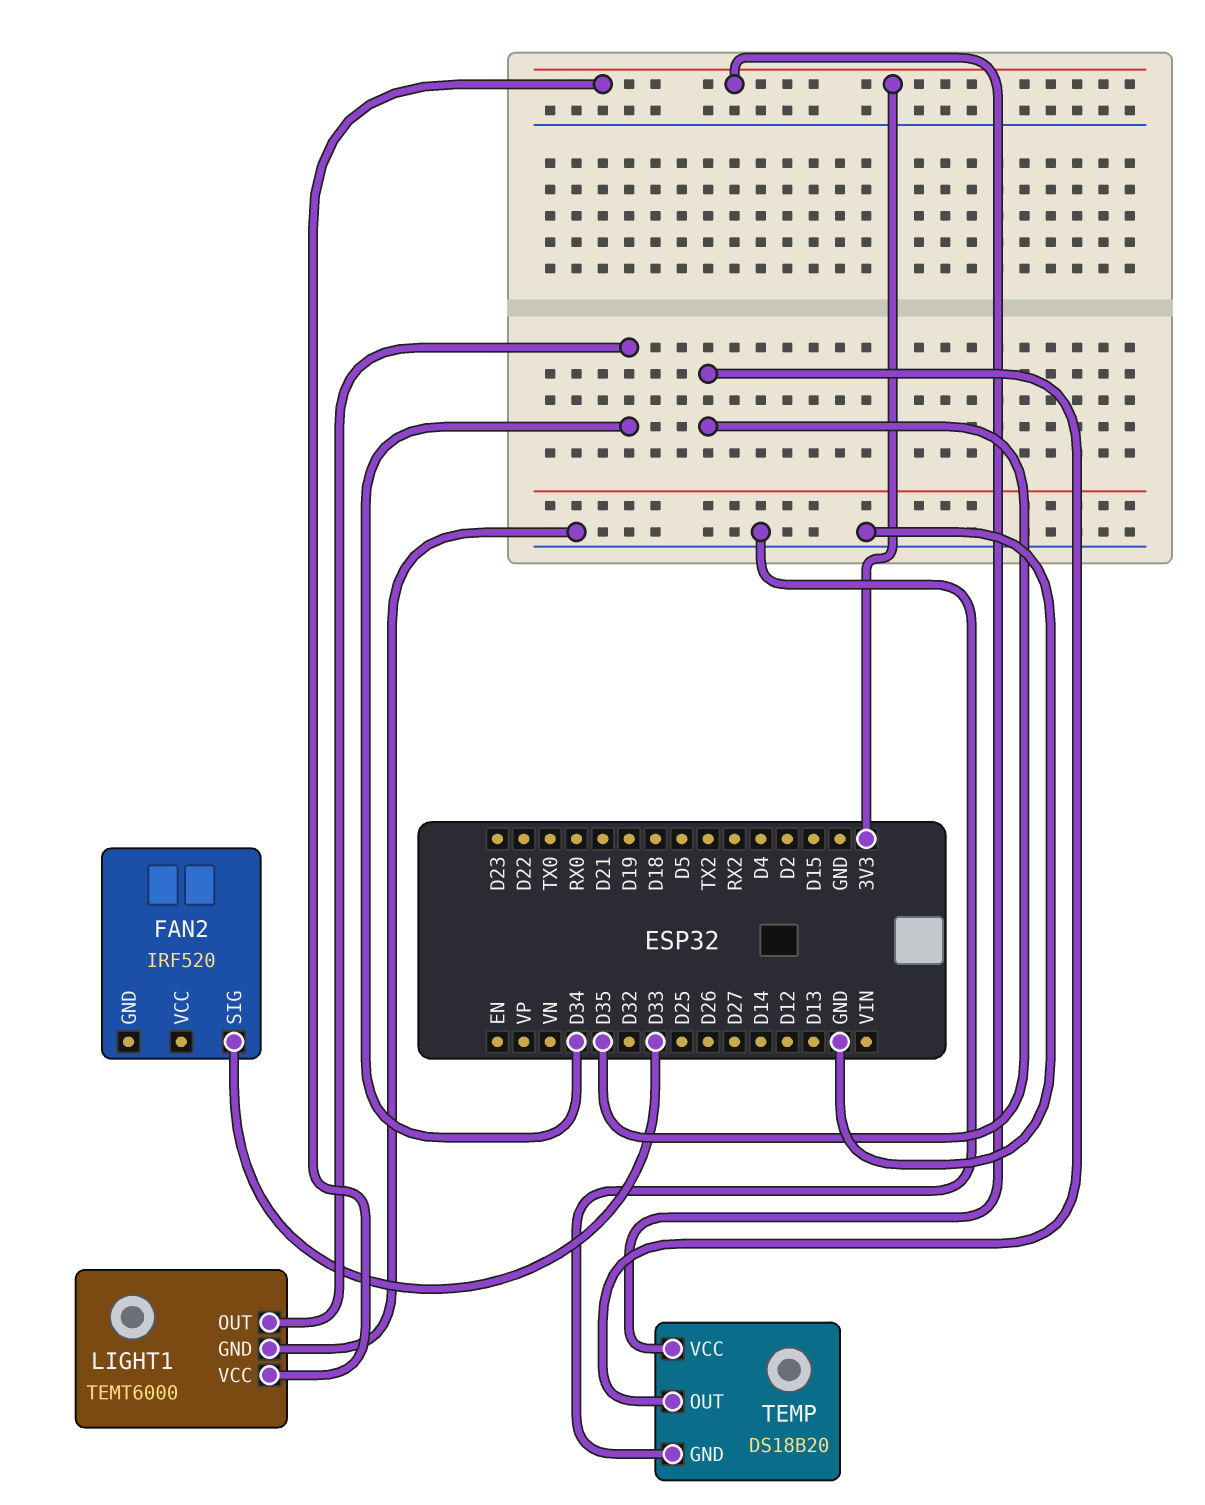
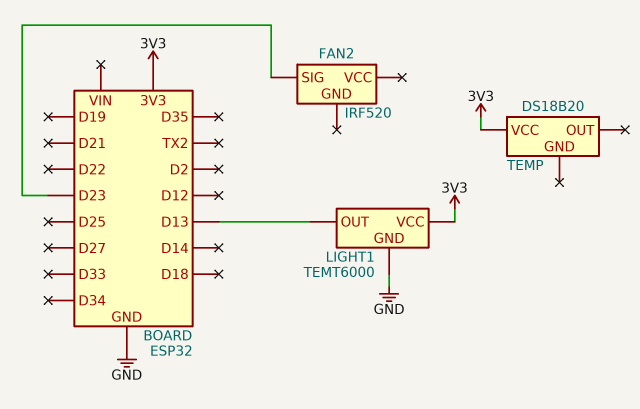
FAN2 pin SIG: D33 -> D23
LIGHT1 pin OUT: D34 -> D13
TEMP pin GND: GND -> none
TEMP pin OUT: D35 -> none

